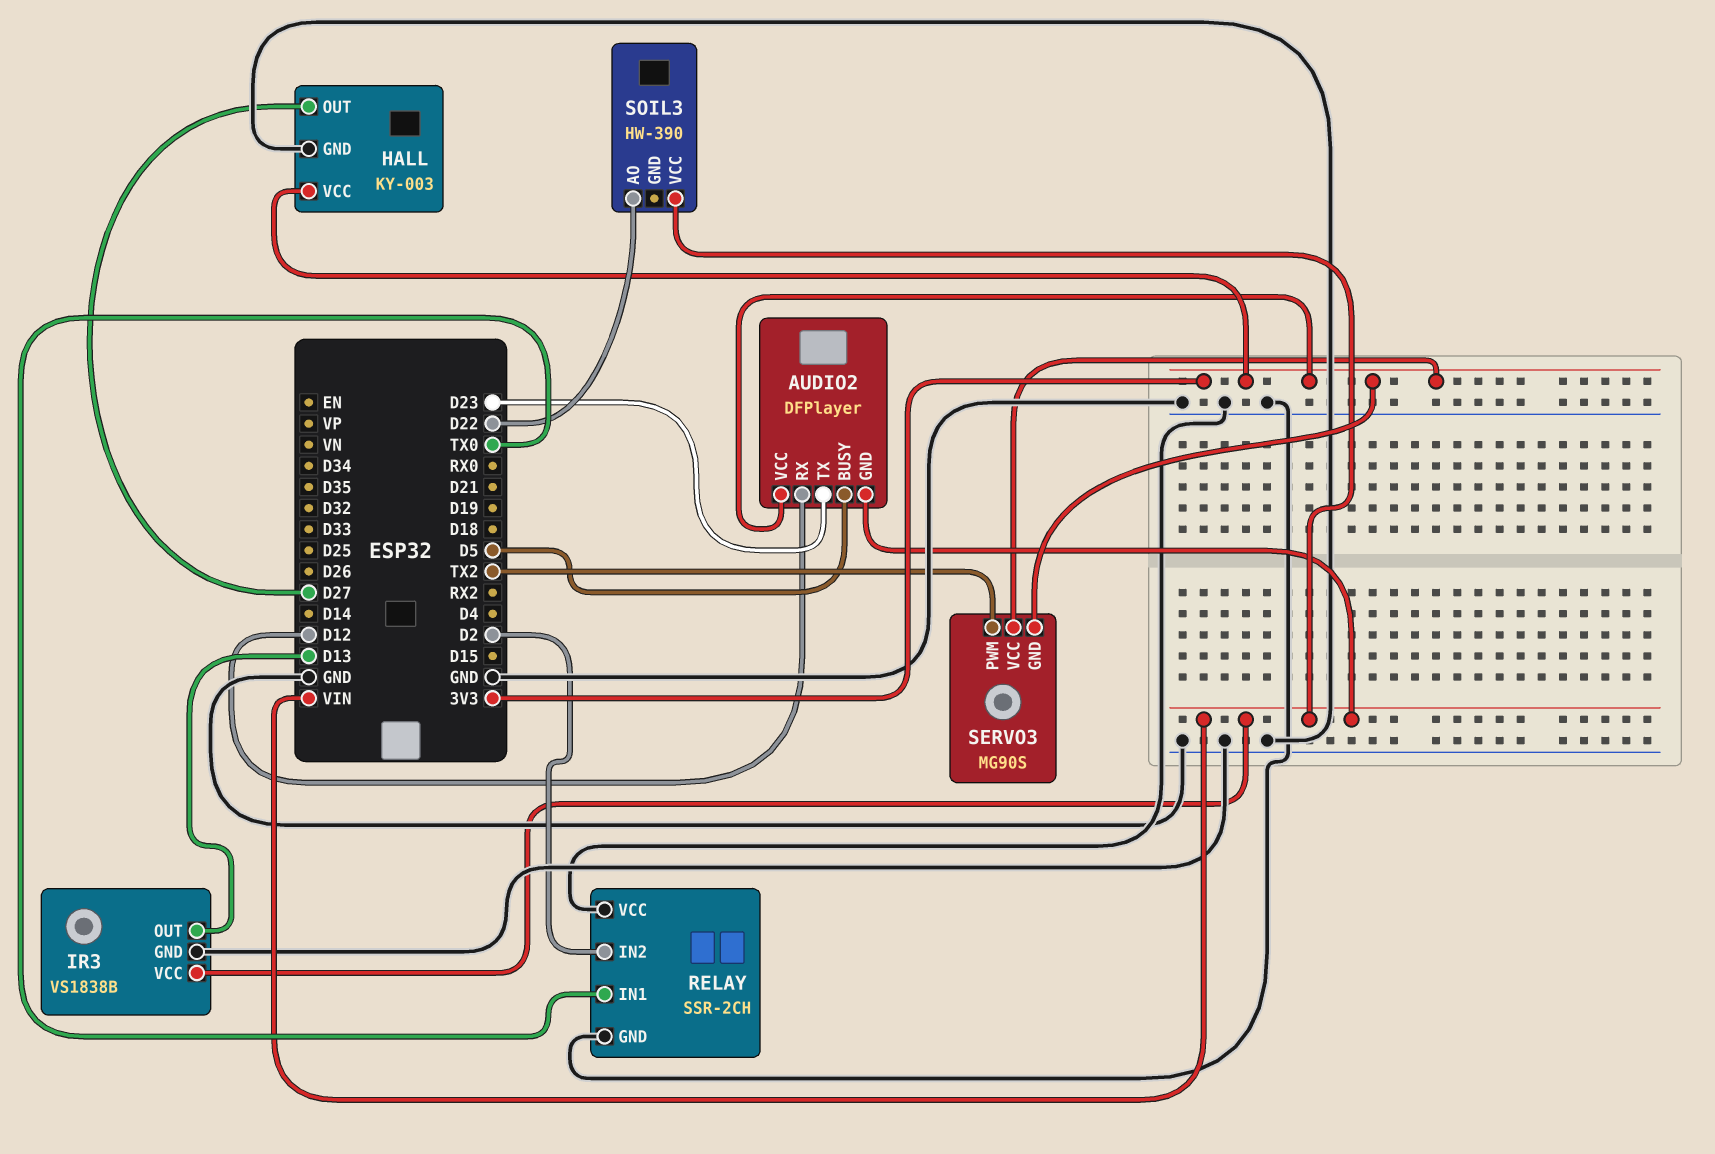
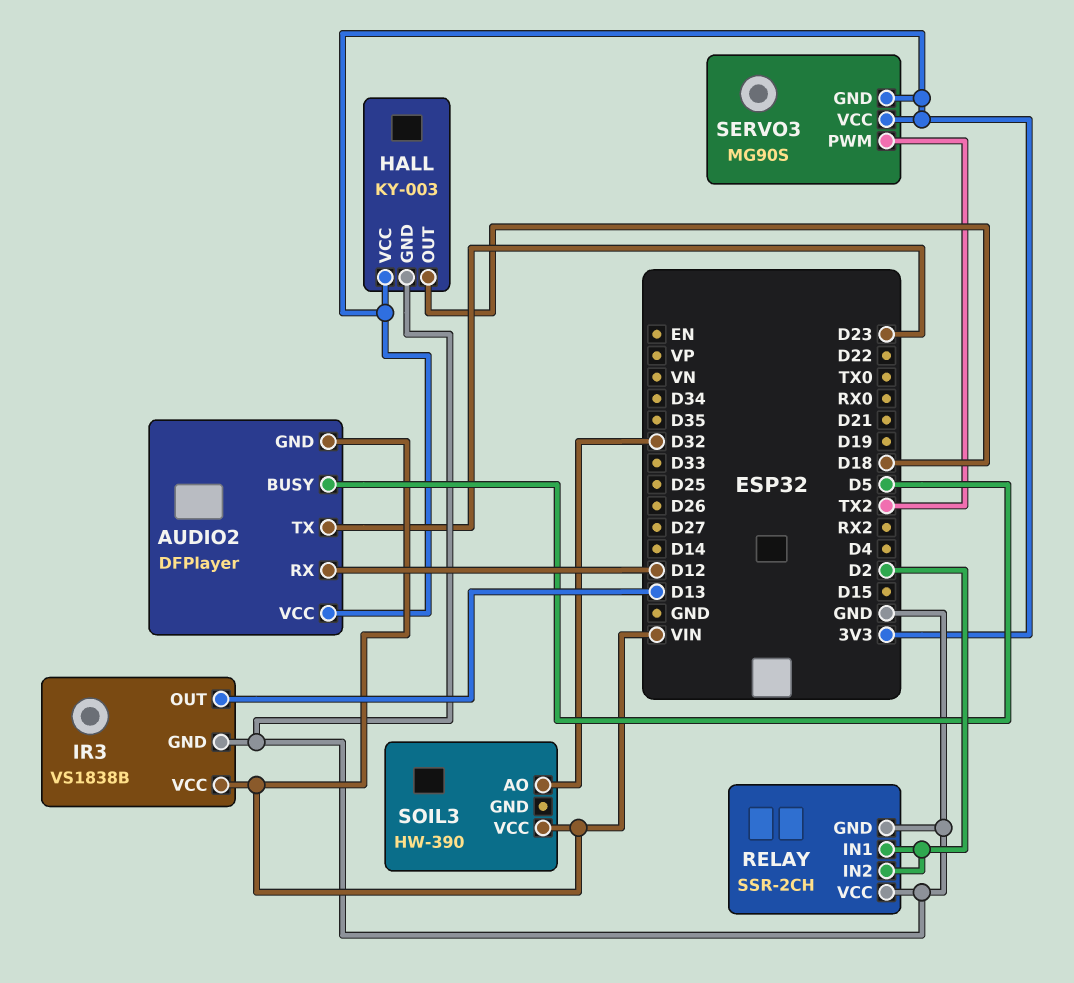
HALL pin OUT: D27 -> D18
RELAY pin IN1: TX0 -> D2
SOIL3 pin AO: D22 -> D32

